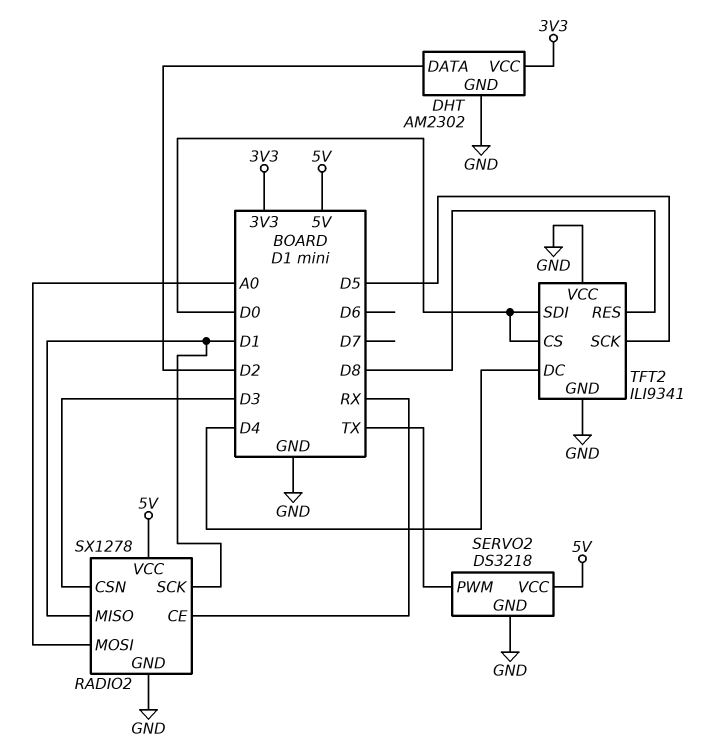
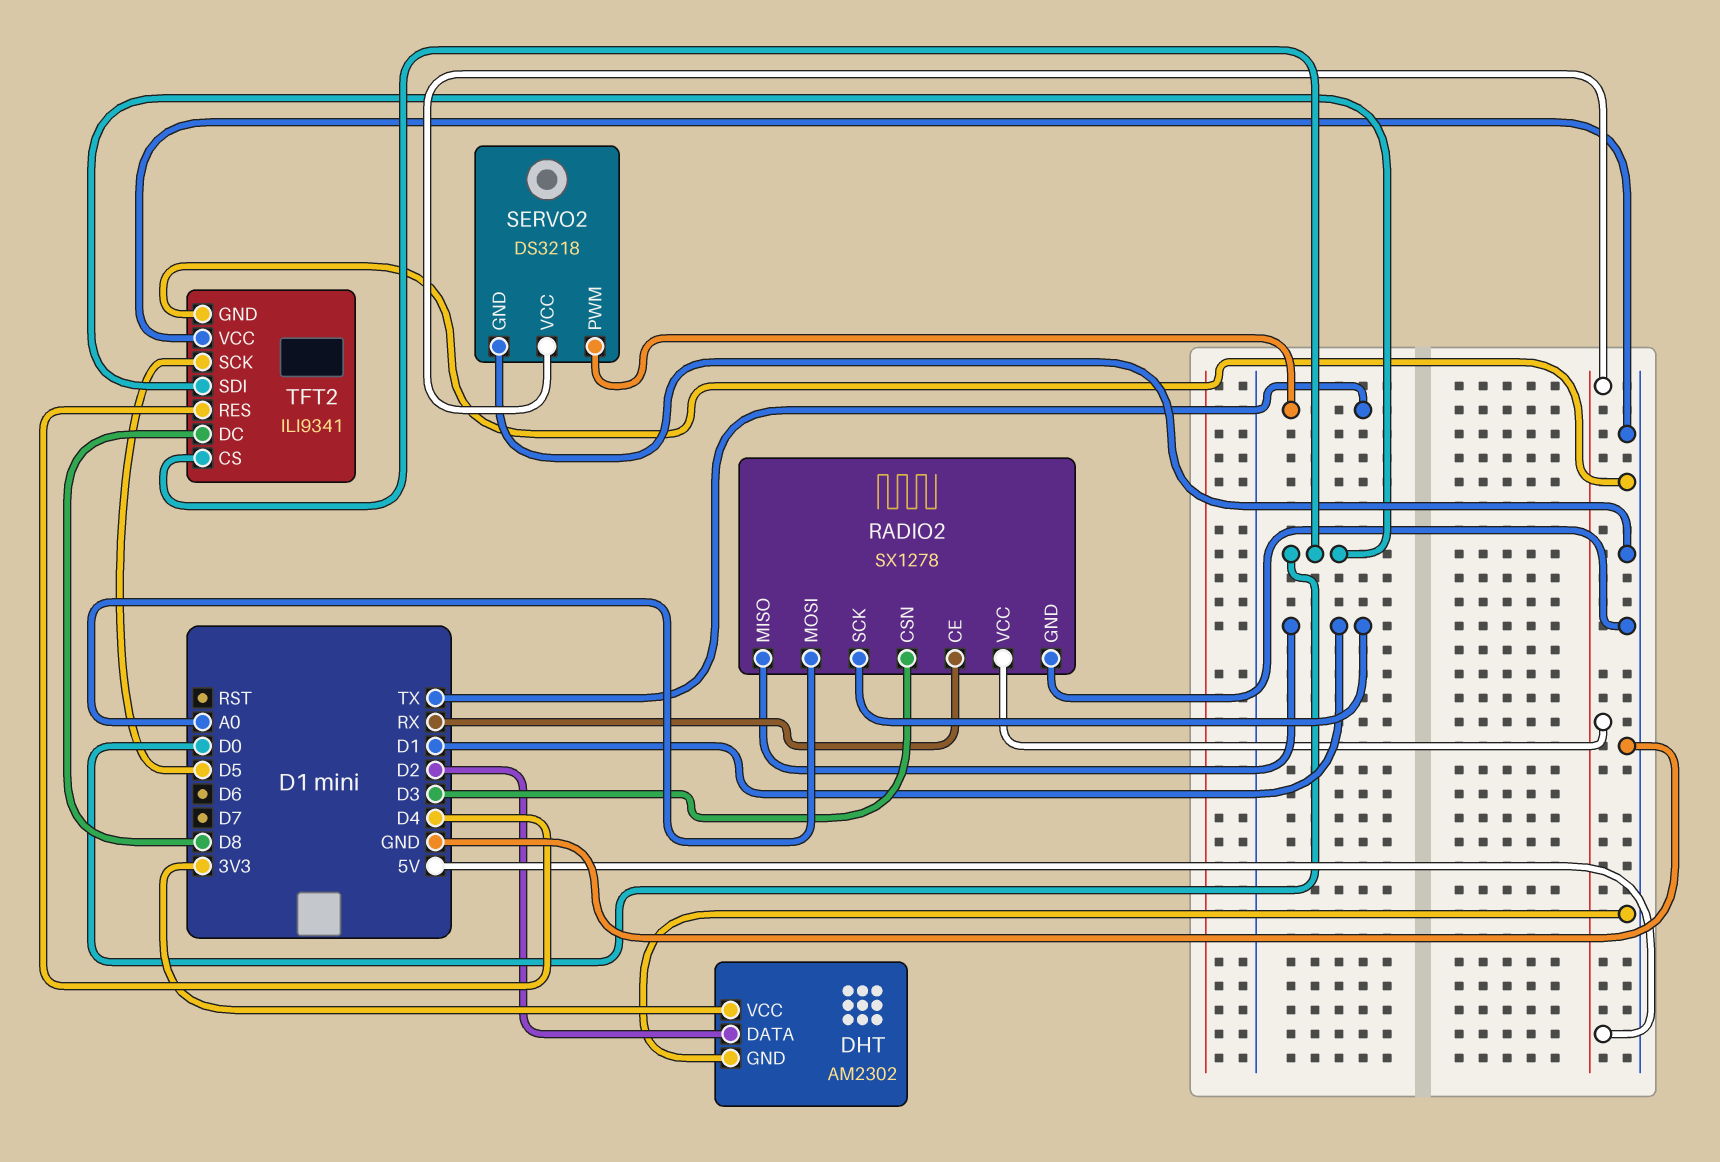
TFT2 pin DC: D4 -> D8
TFT2 pin RES: D8 -> D4

